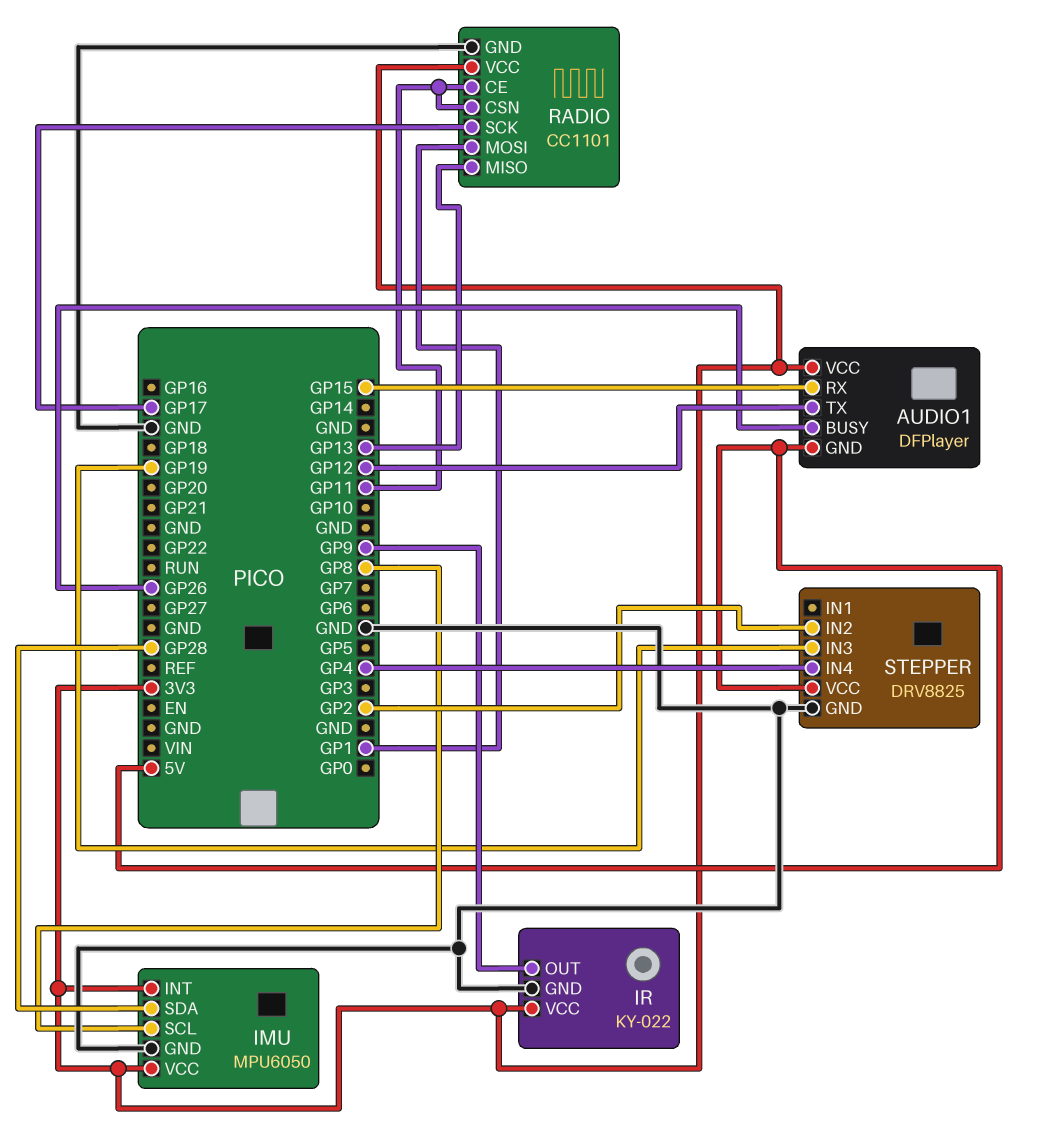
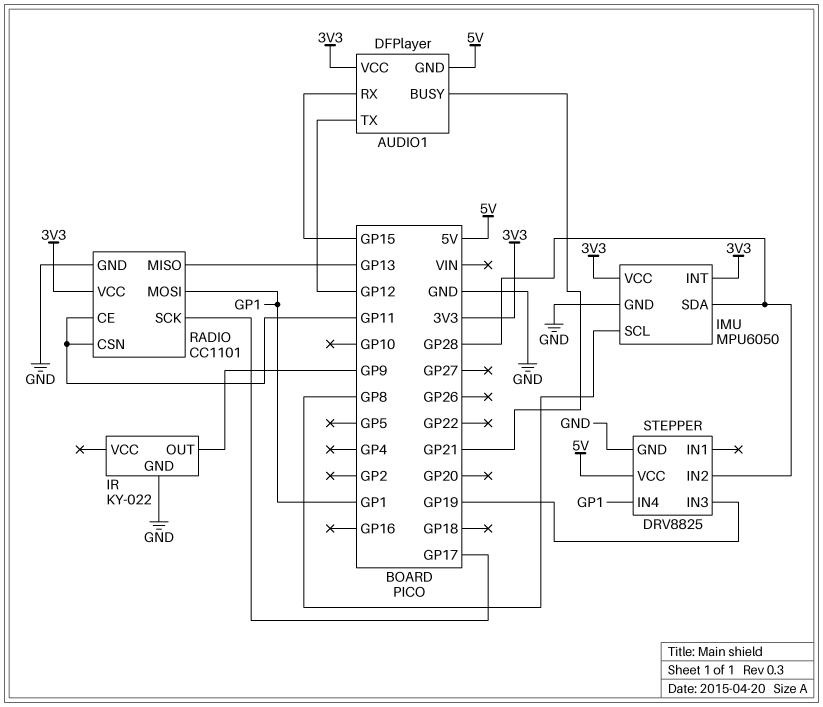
AUDIO1 pin BUSY: GP26 -> GP21
IR pin VCC: 3V3 -> none
STEPPER pin IN2: GP2 -> GP28
STEPPER pin IN4: GP4 -> GP1

